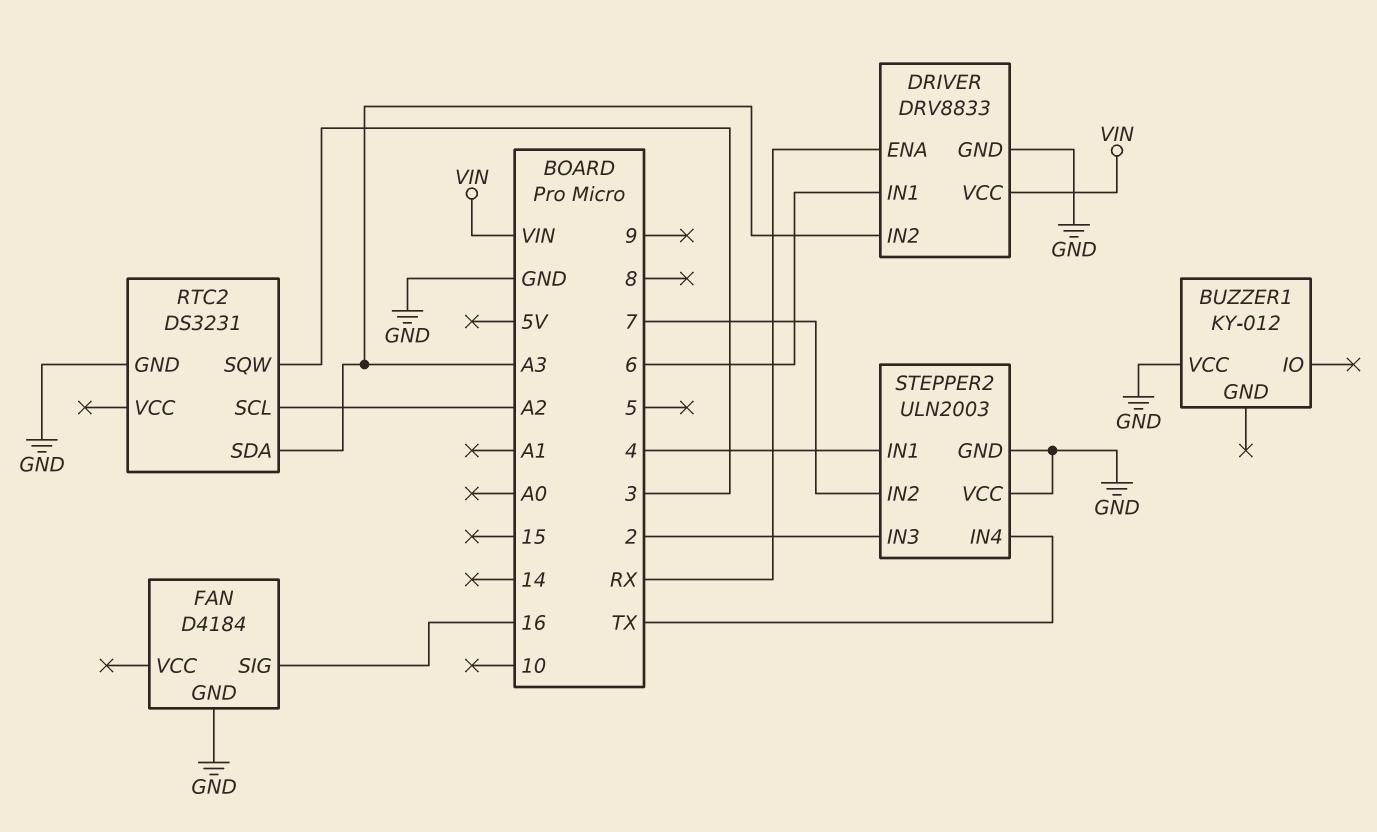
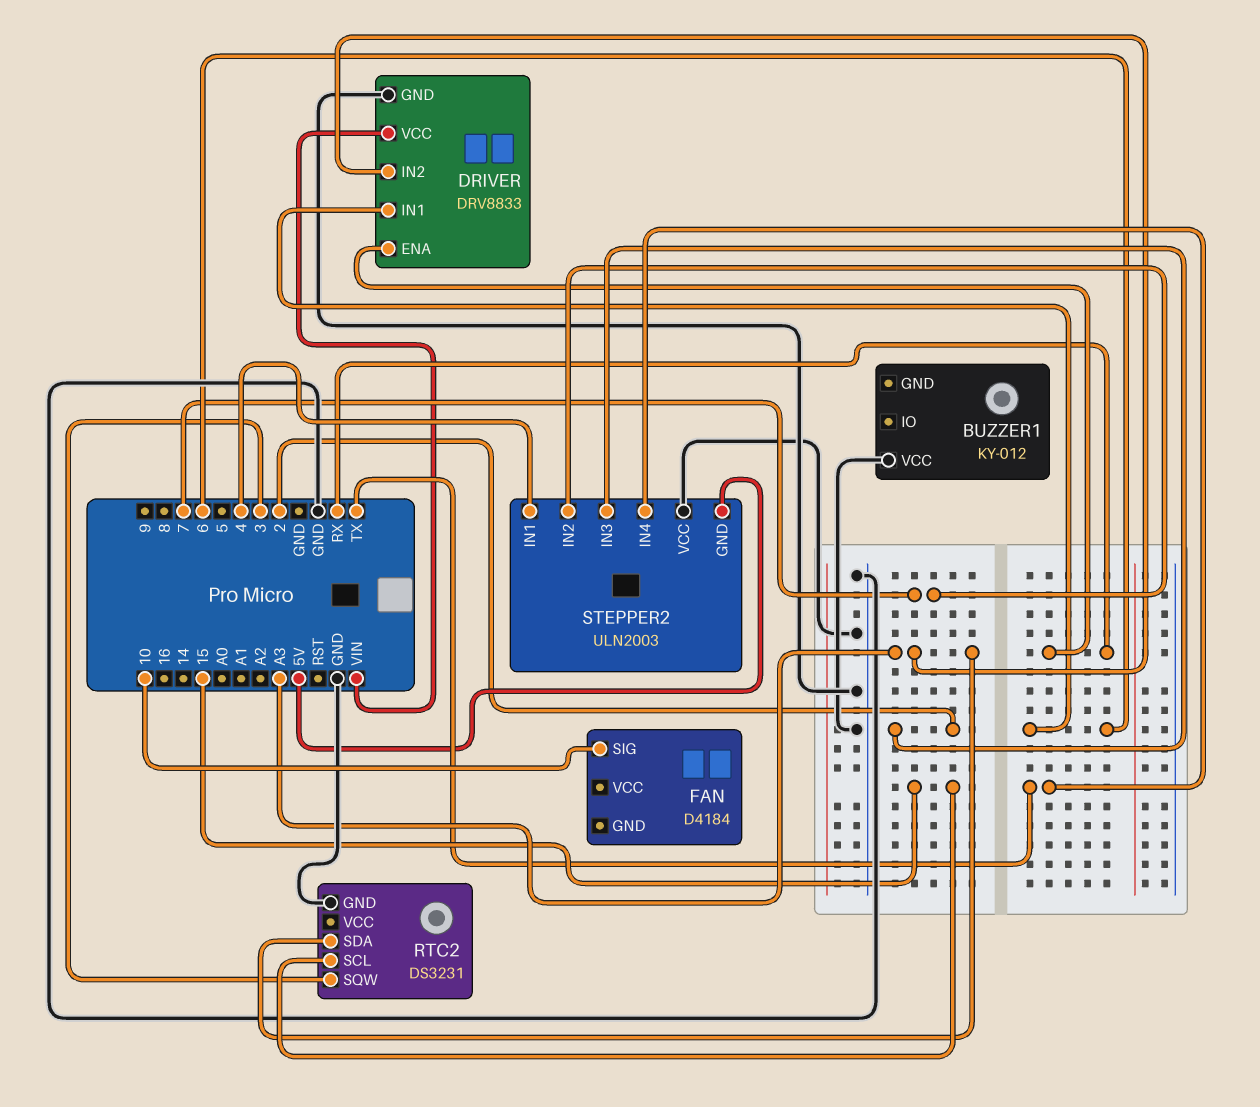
FAN pin GND: GND -> none
FAN pin SIG: 16 -> 10
RTC2 pin SCL: A2 -> 15
STEPPER2 pin GND: GND -> 5V

